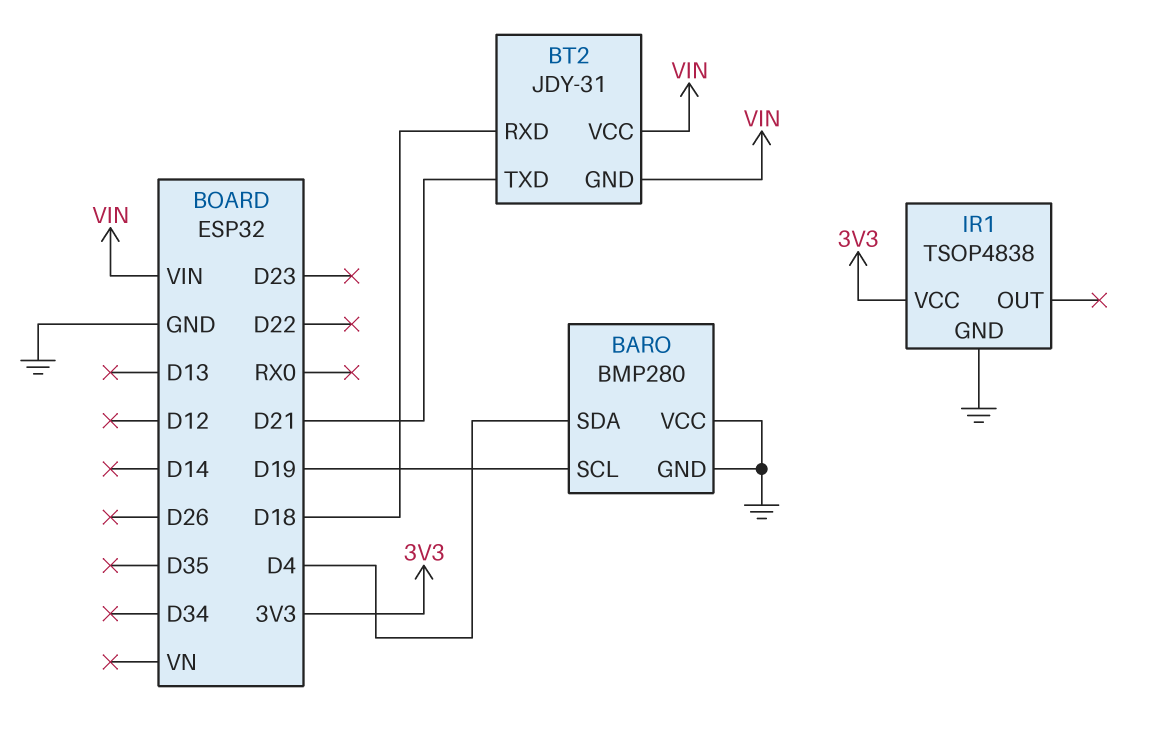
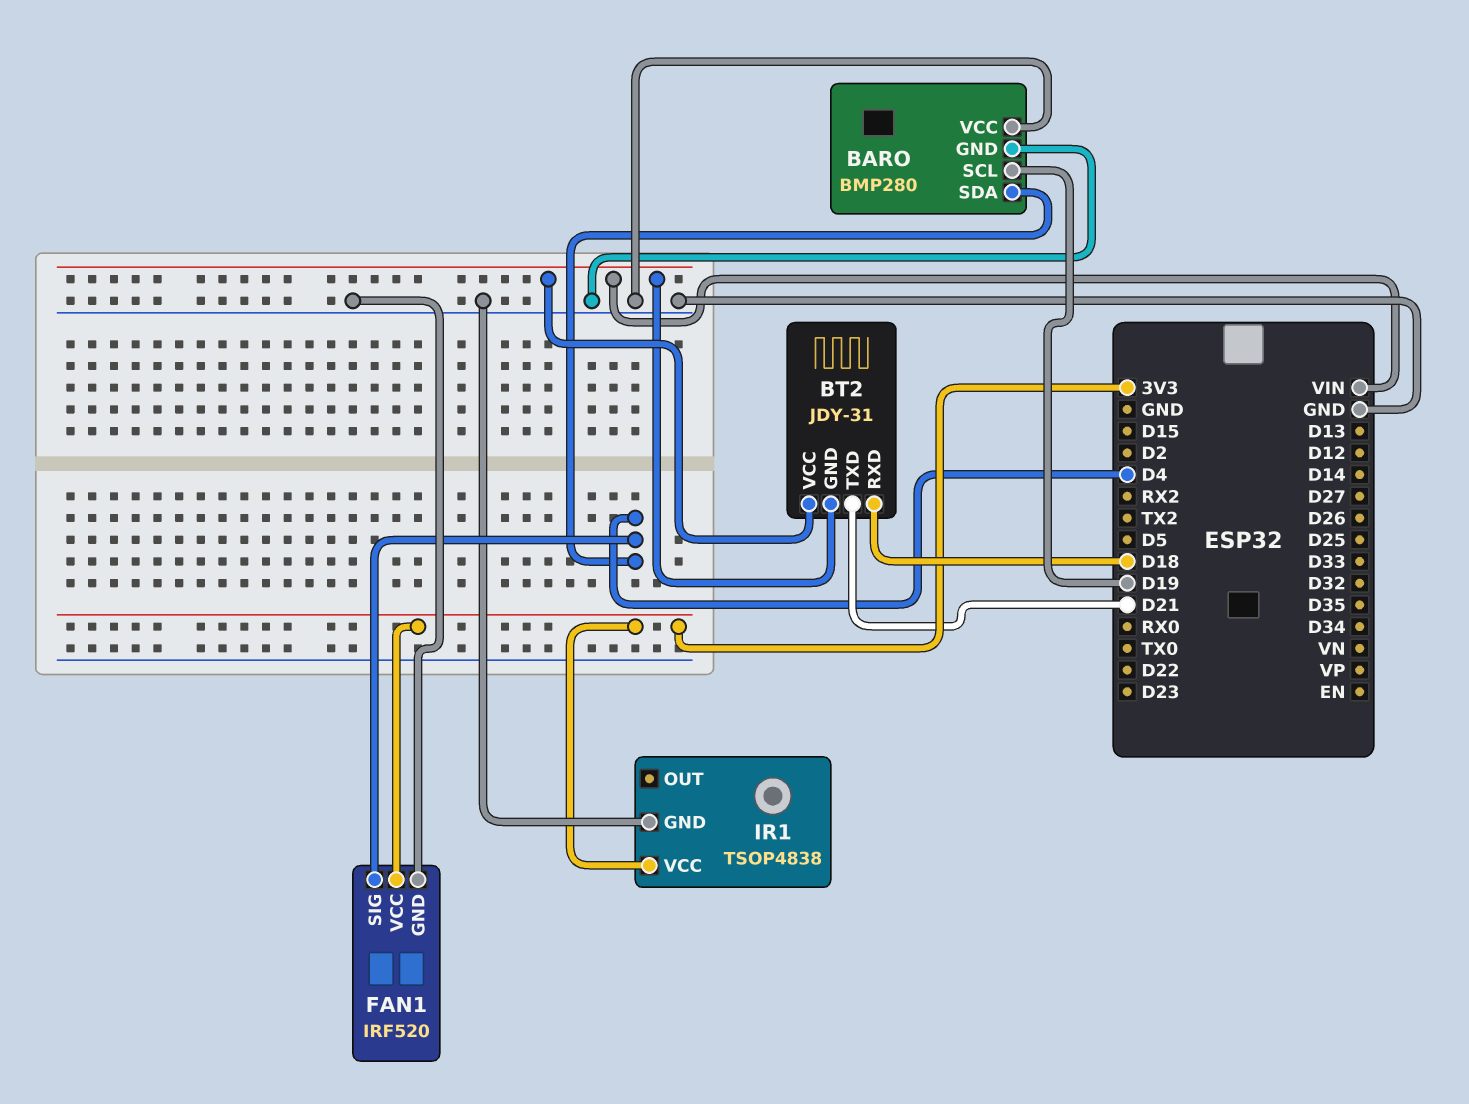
FAN1: none -> IRF520
FAN1 pin GND: none -> GND
FAN1 pin SIG: none -> D4
FAN1 pin VCC: none -> 3V3

